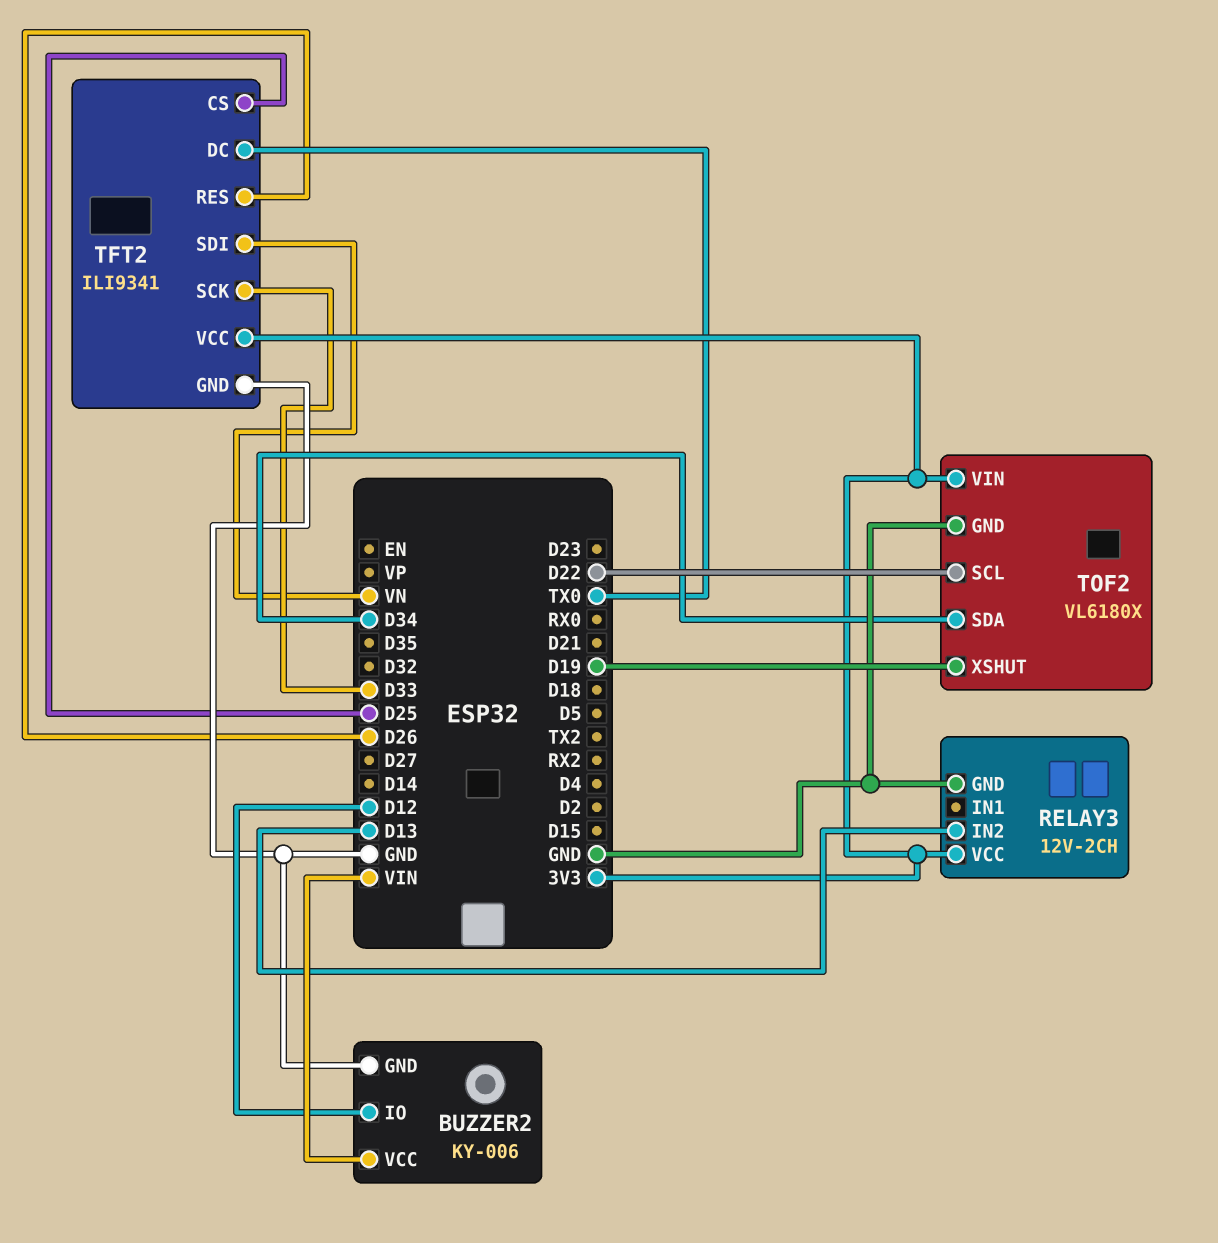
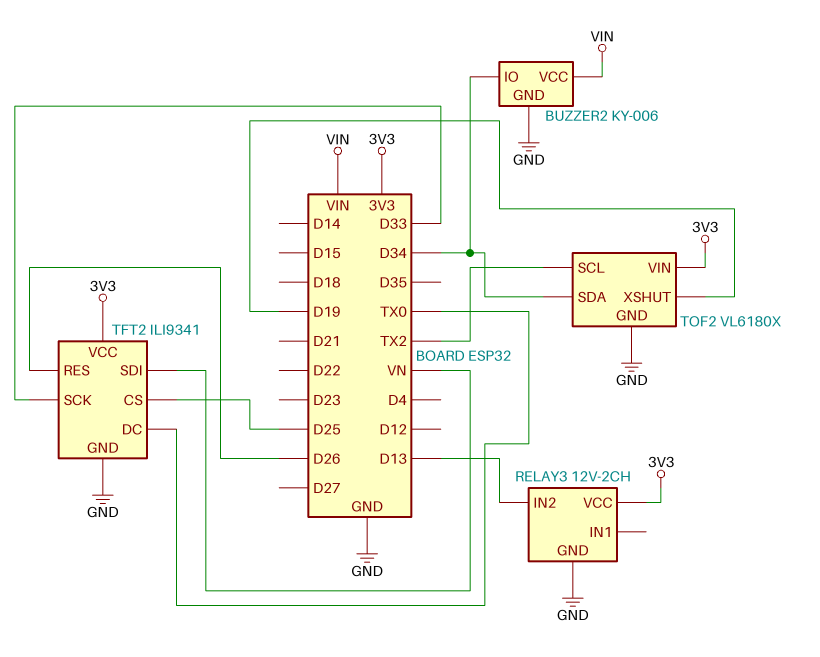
BUZZER2 pin IO: D12 -> D34
TOF2 pin SCL: D22 -> TX2

